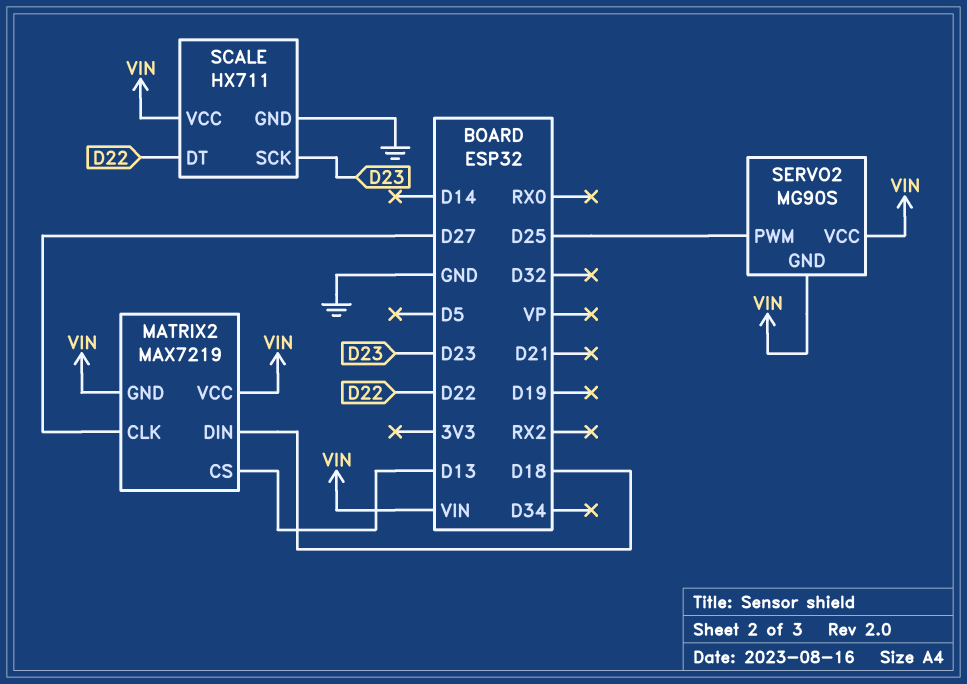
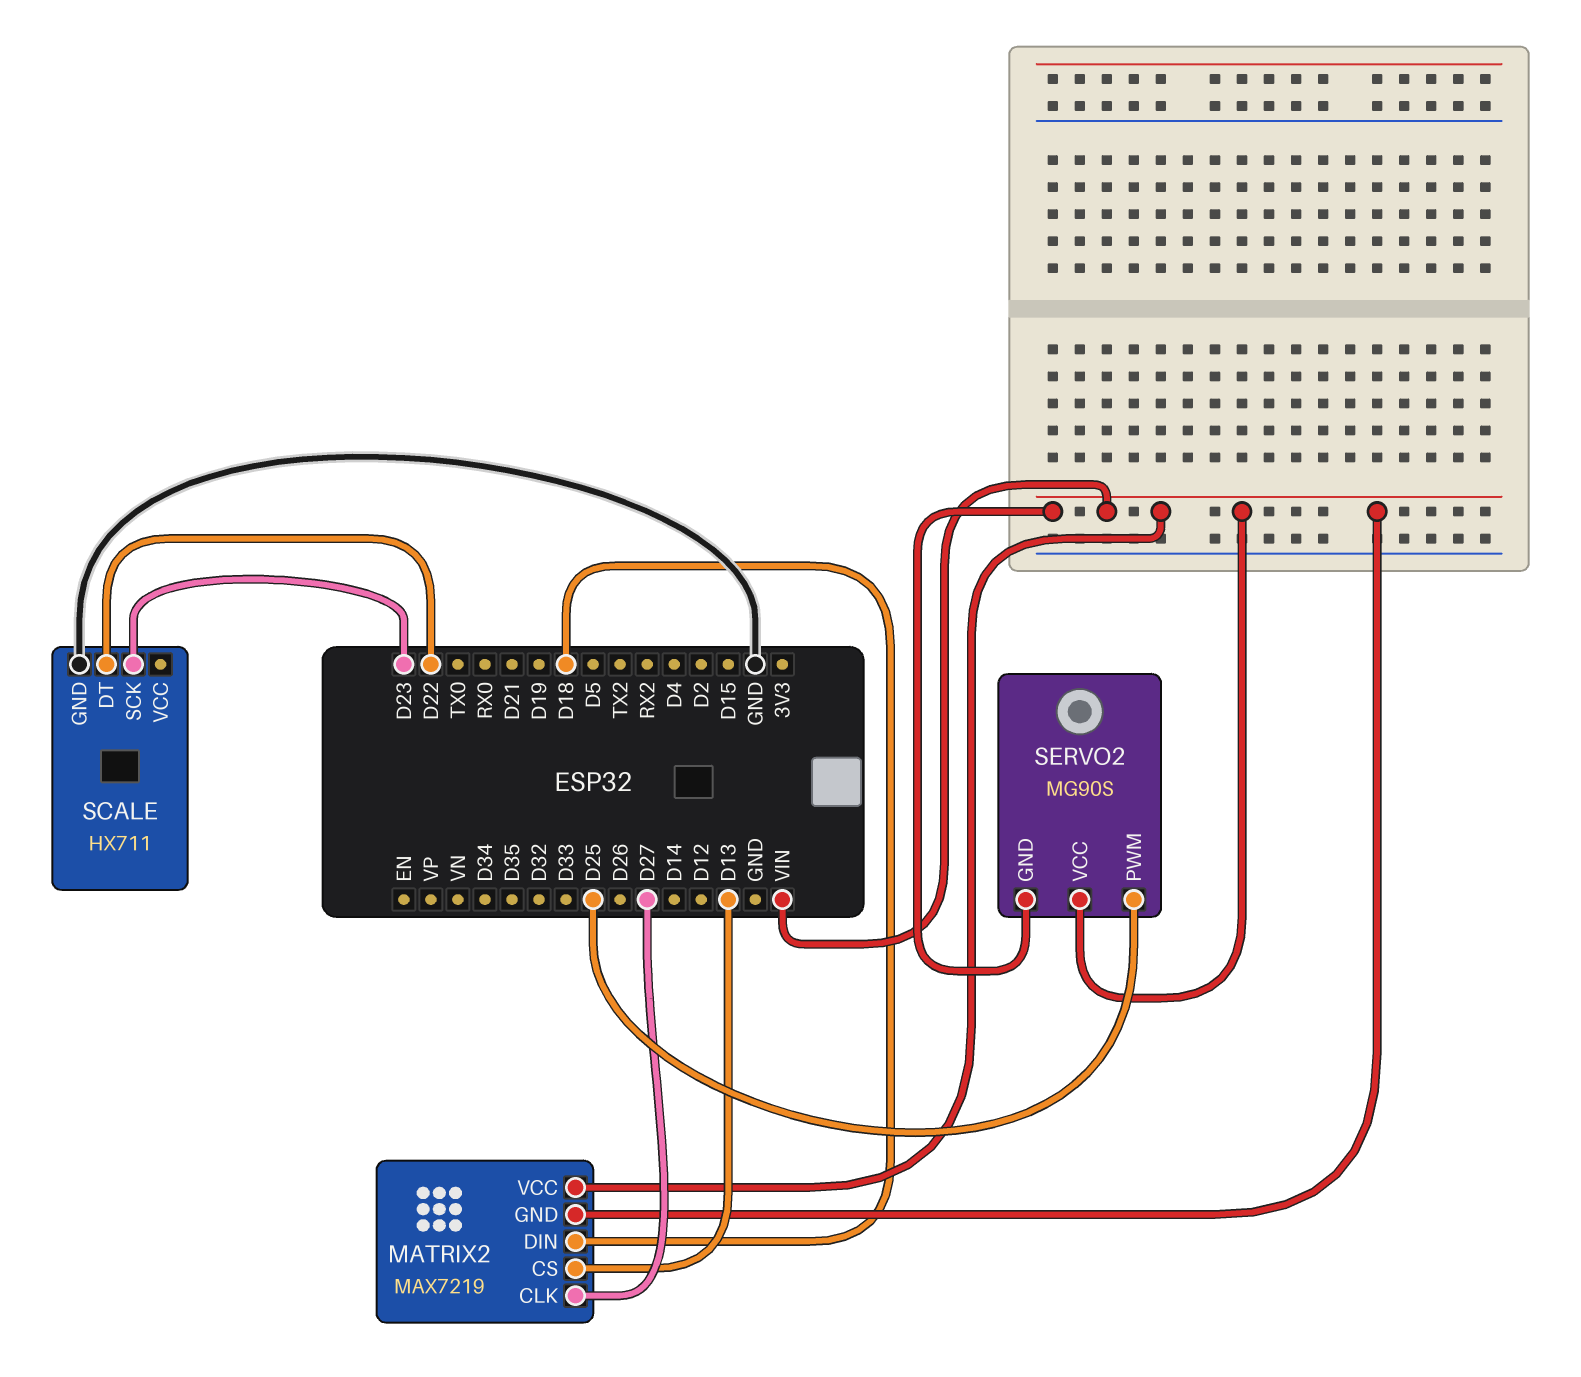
SCALE pin VCC: VIN -> none

